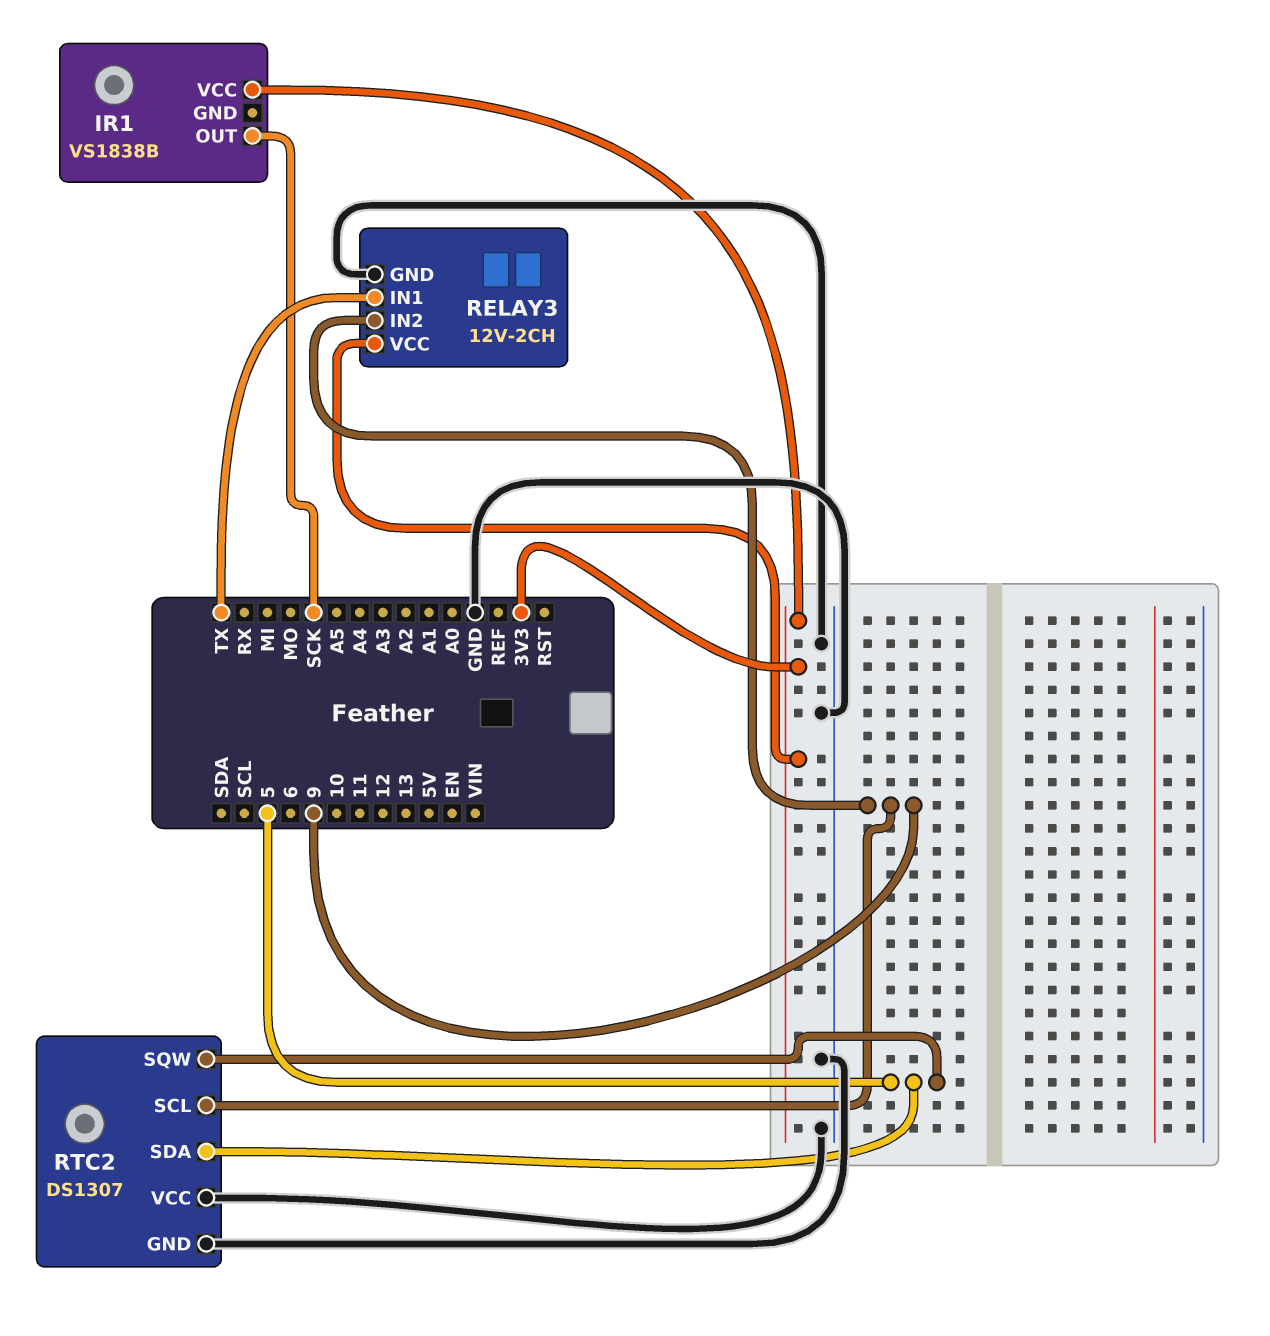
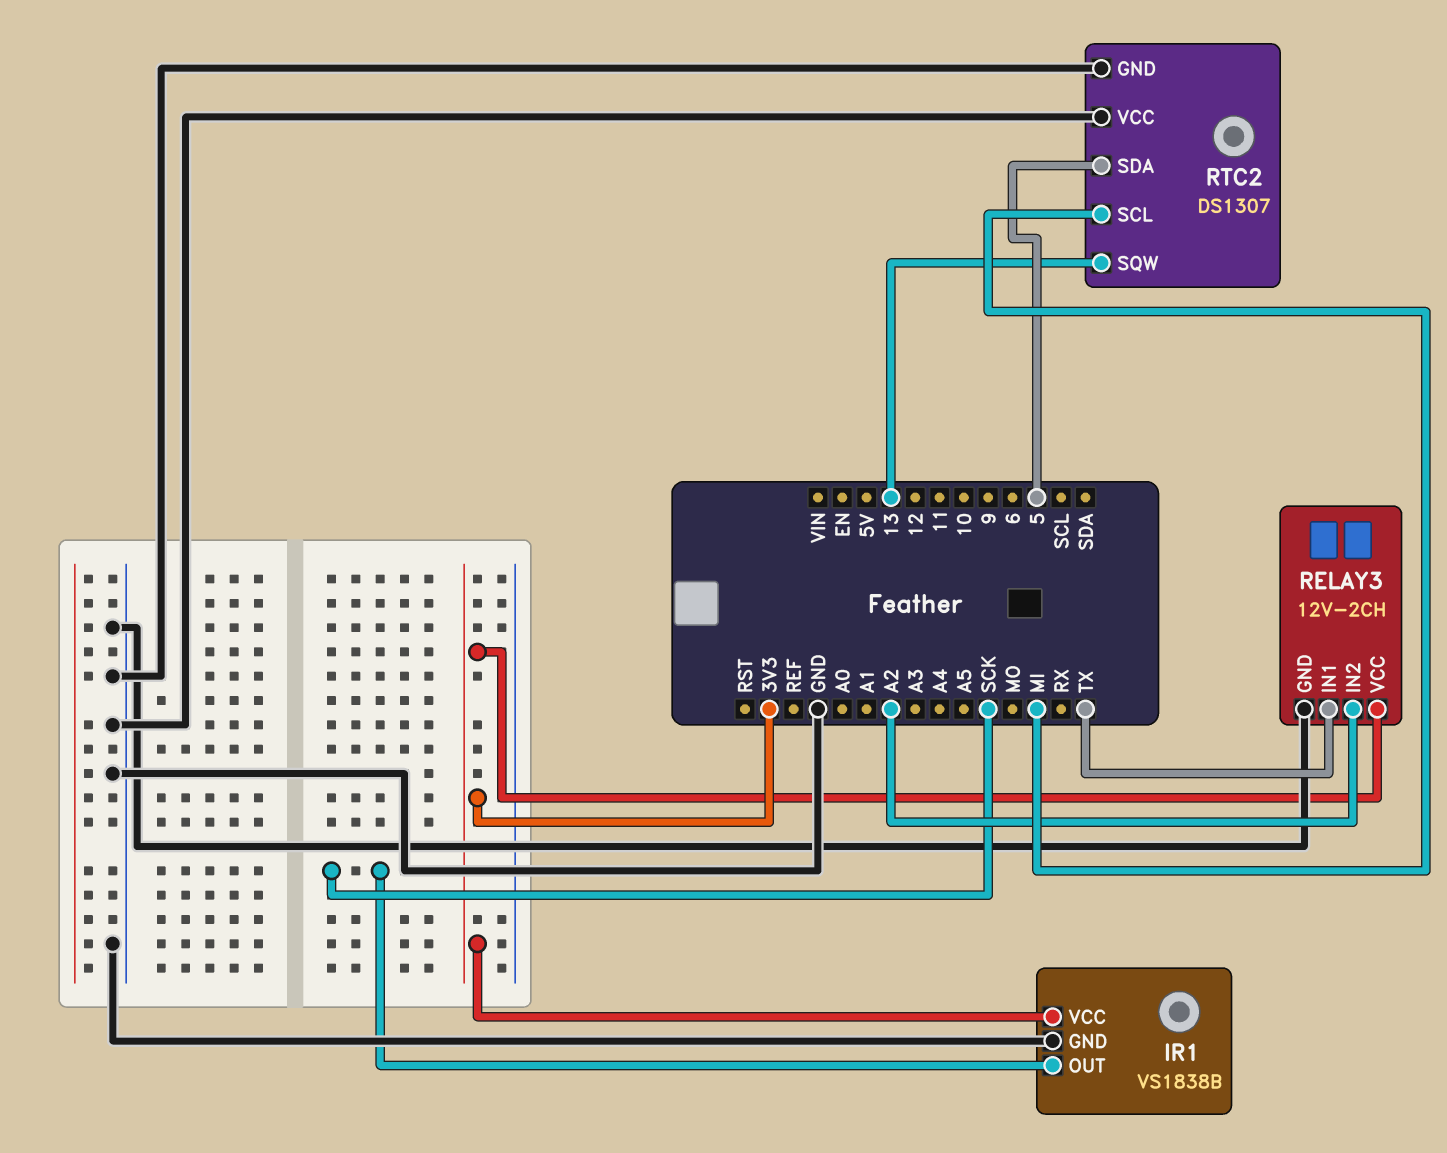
IR1 pin GND: none -> GND
RELAY3 pin IN2: 9 -> A2
RTC2 pin SCL: 9 -> MI
RTC2 pin SQW: 5 -> 13

